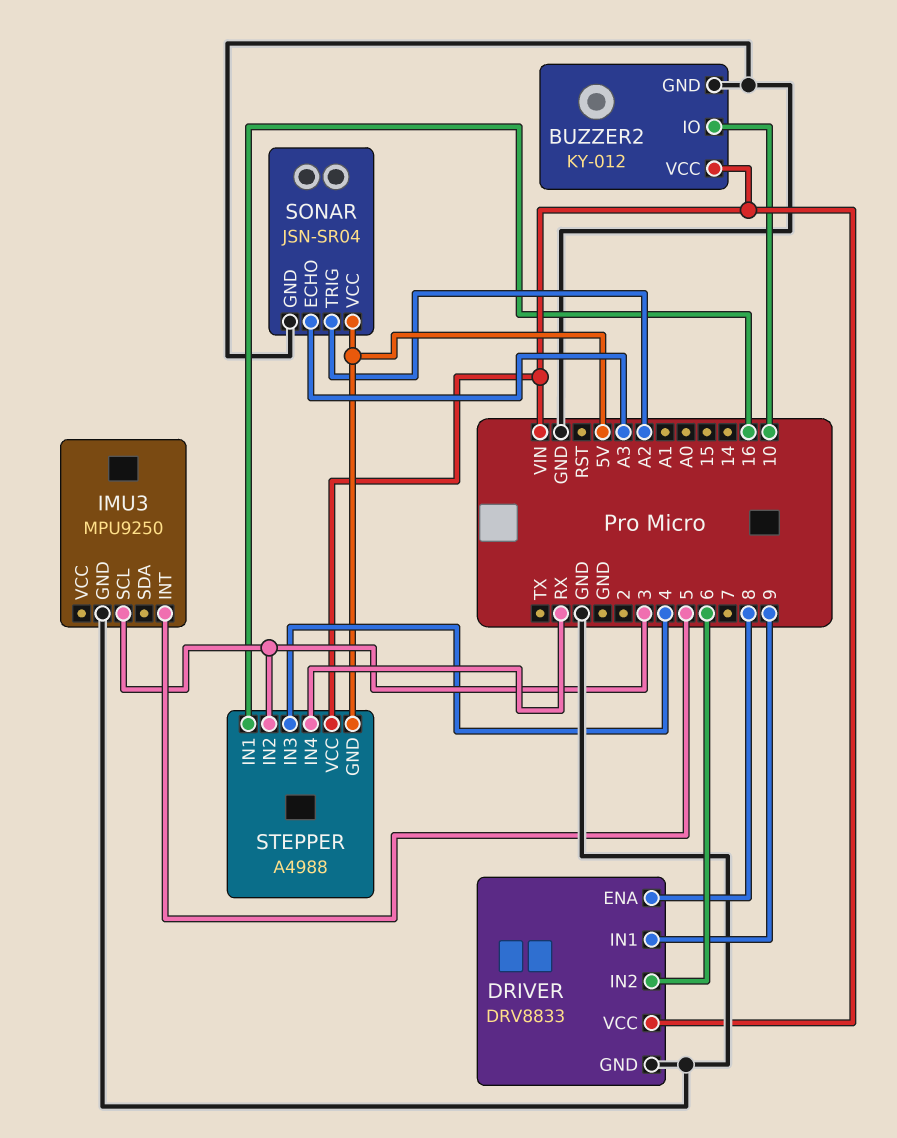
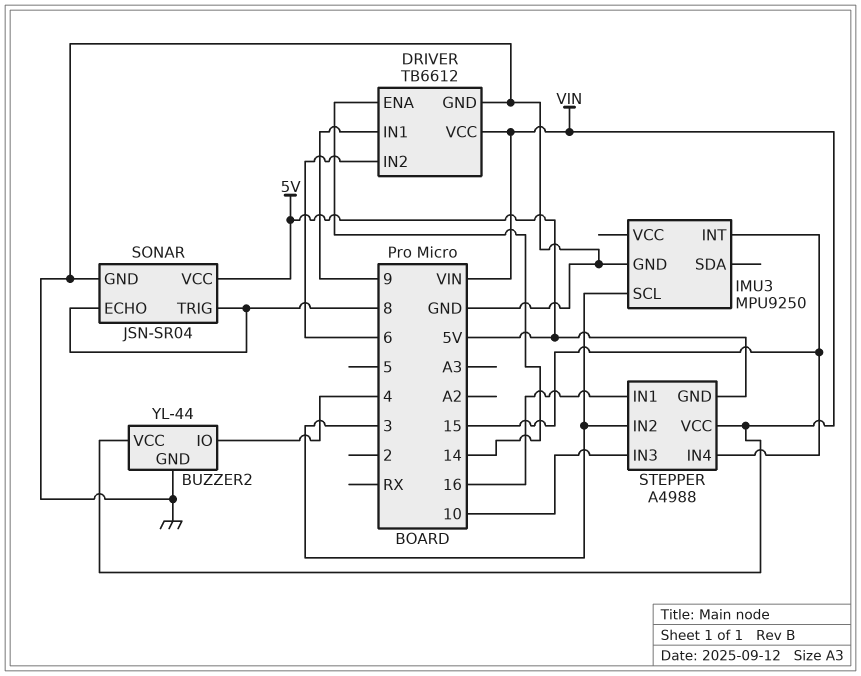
BUZZER2: KY-012 -> YL-44
BUZZER2 pin IO: 10 -> 4
DRIVER: DRV8833 -> TB6612
DRIVER pin ENA: 8 -> 14
IMU3 pin INT: 5 -> 15
SONAR pin ECHO: A3 -> 8
SONAR pin TRIG: A2 -> 8
STEPPER pin IN3: 4 -> 10
STEPPER pin IN4: RX -> 15

